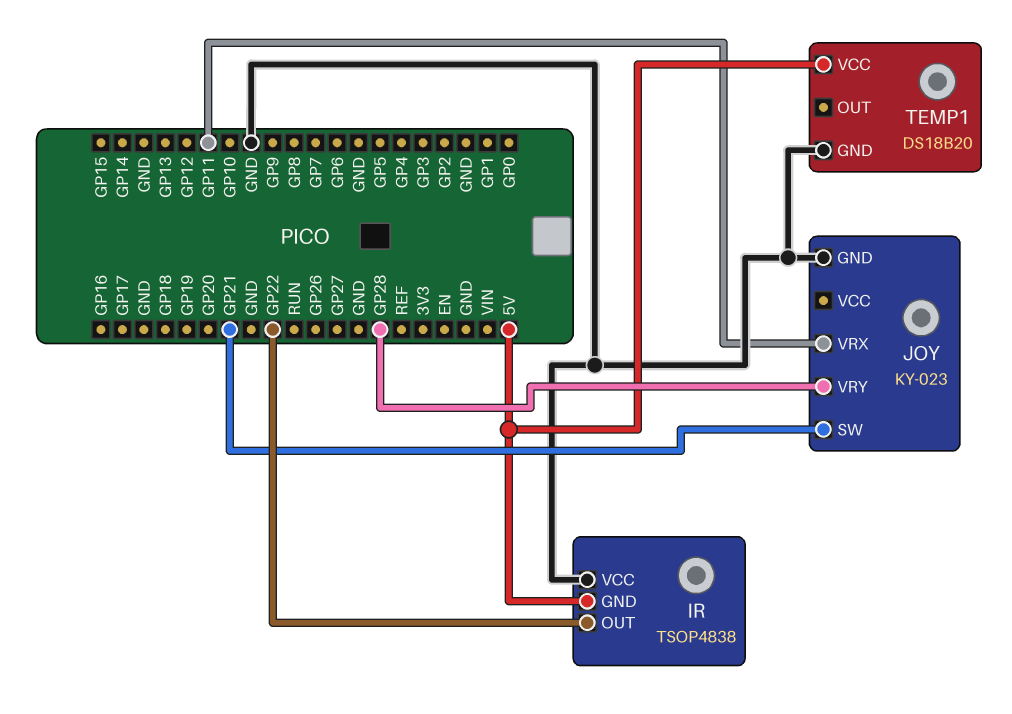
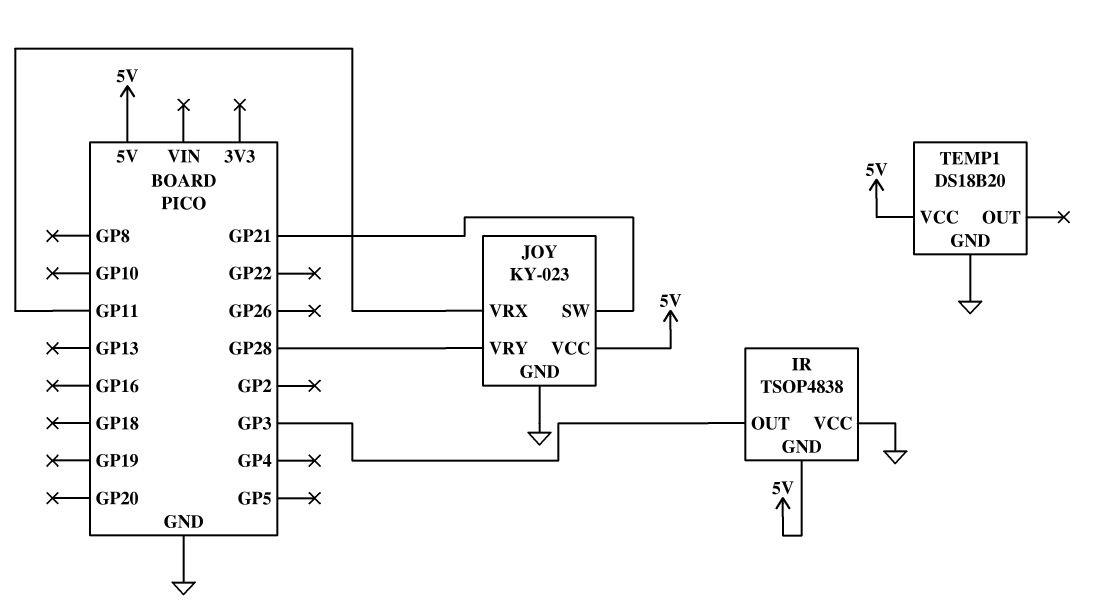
IR pin OUT: GP22 -> GP3
JOY pin VCC: none -> 5V

